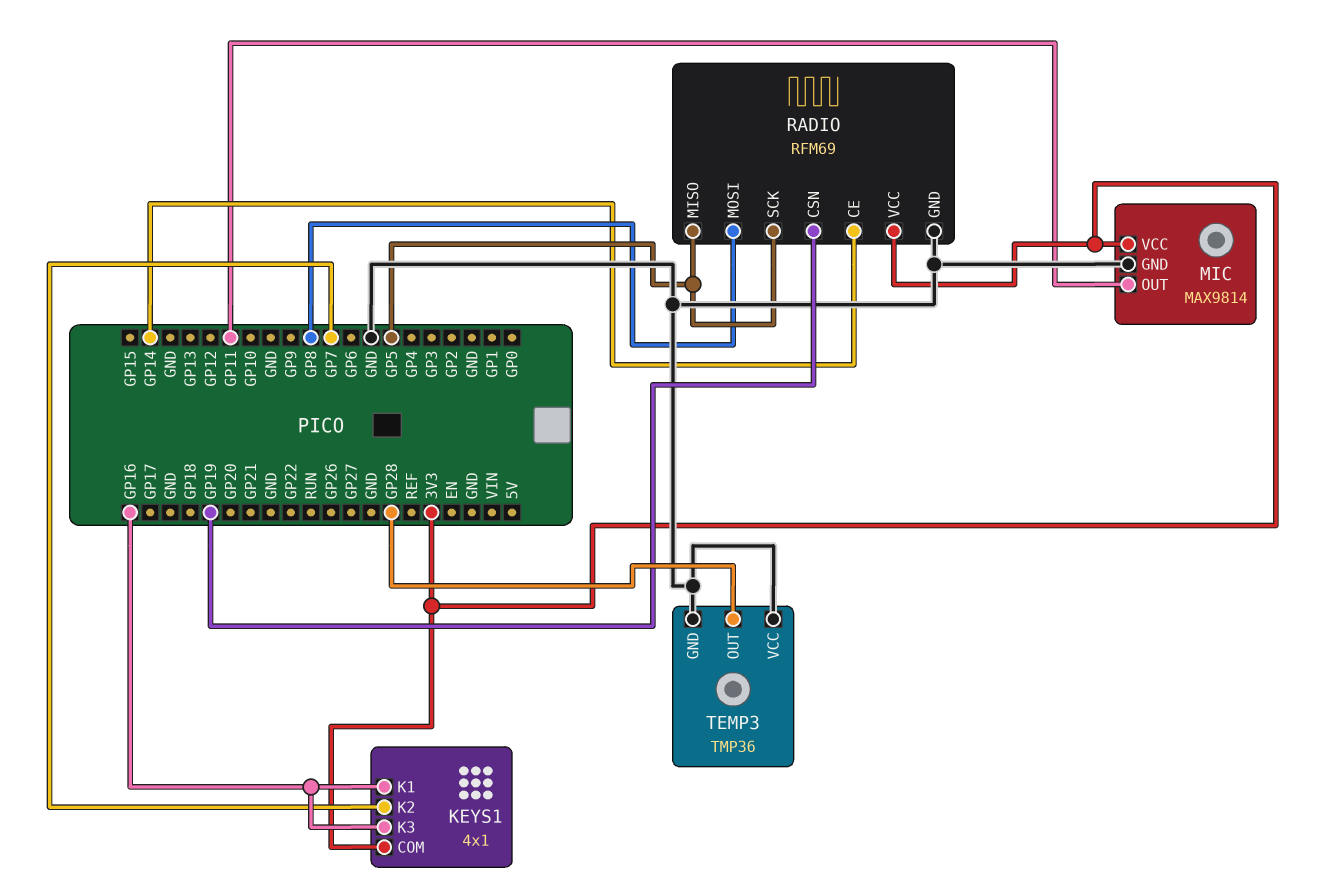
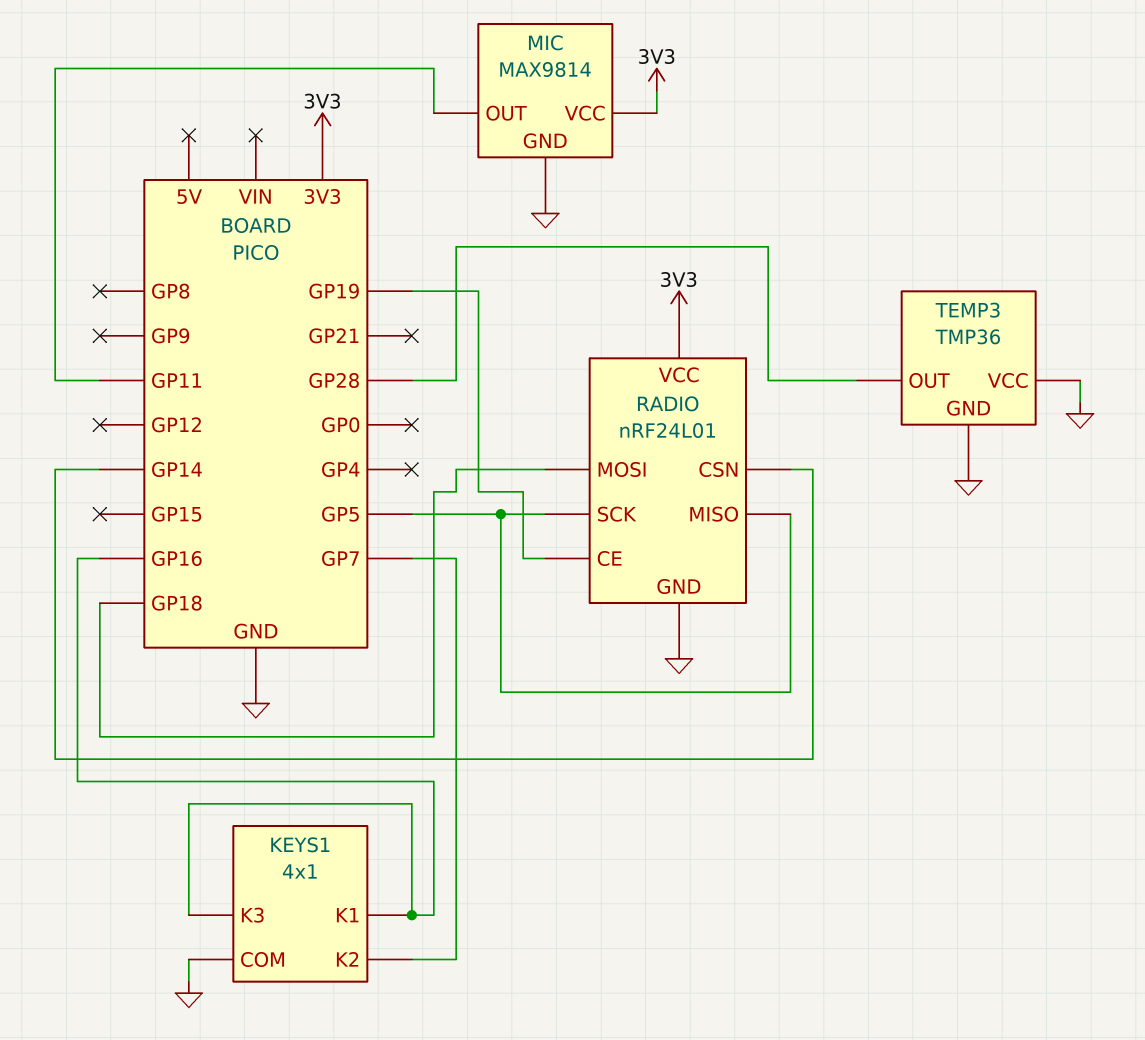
KEYS1 pin COM: 3V3 -> GND
RADIO: RFM69 -> nRF24L01
RADIO pin CE: GP14 -> GP19
RADIO pin CSN: GP19 -> GP14
RADIO pin MOSI: GP8 -> GP18

